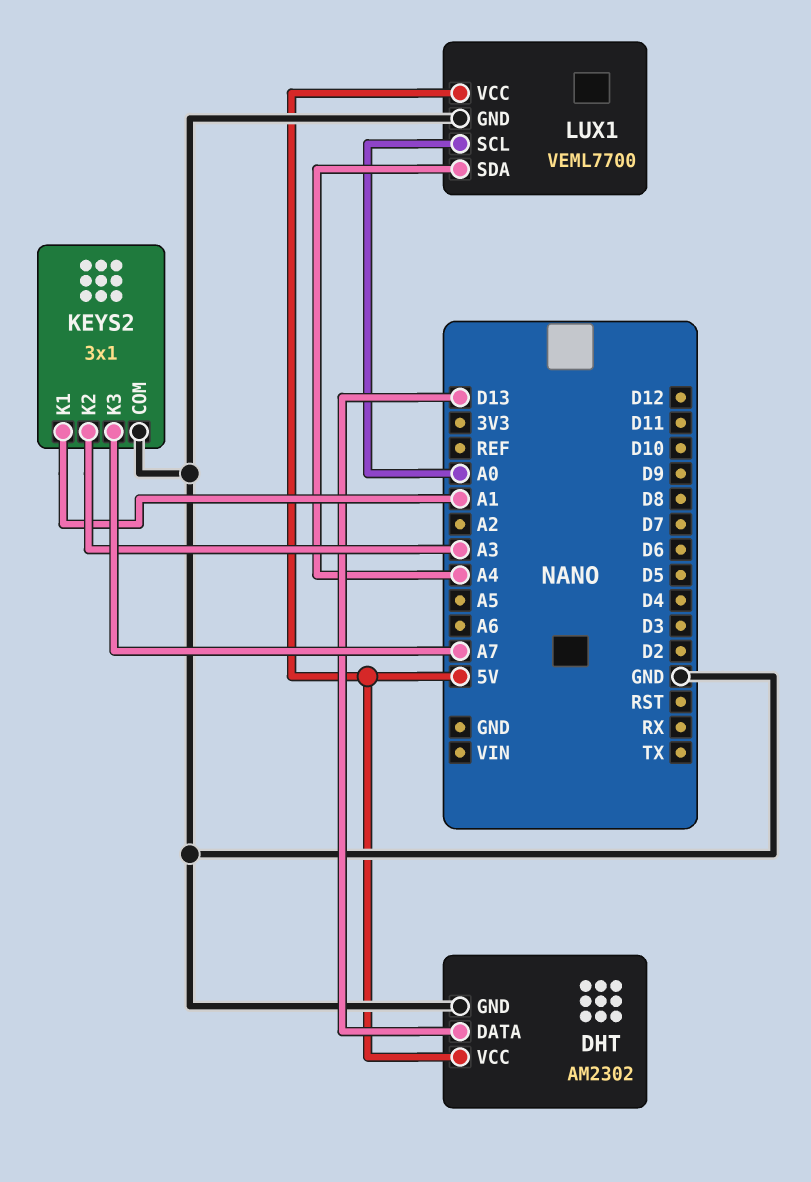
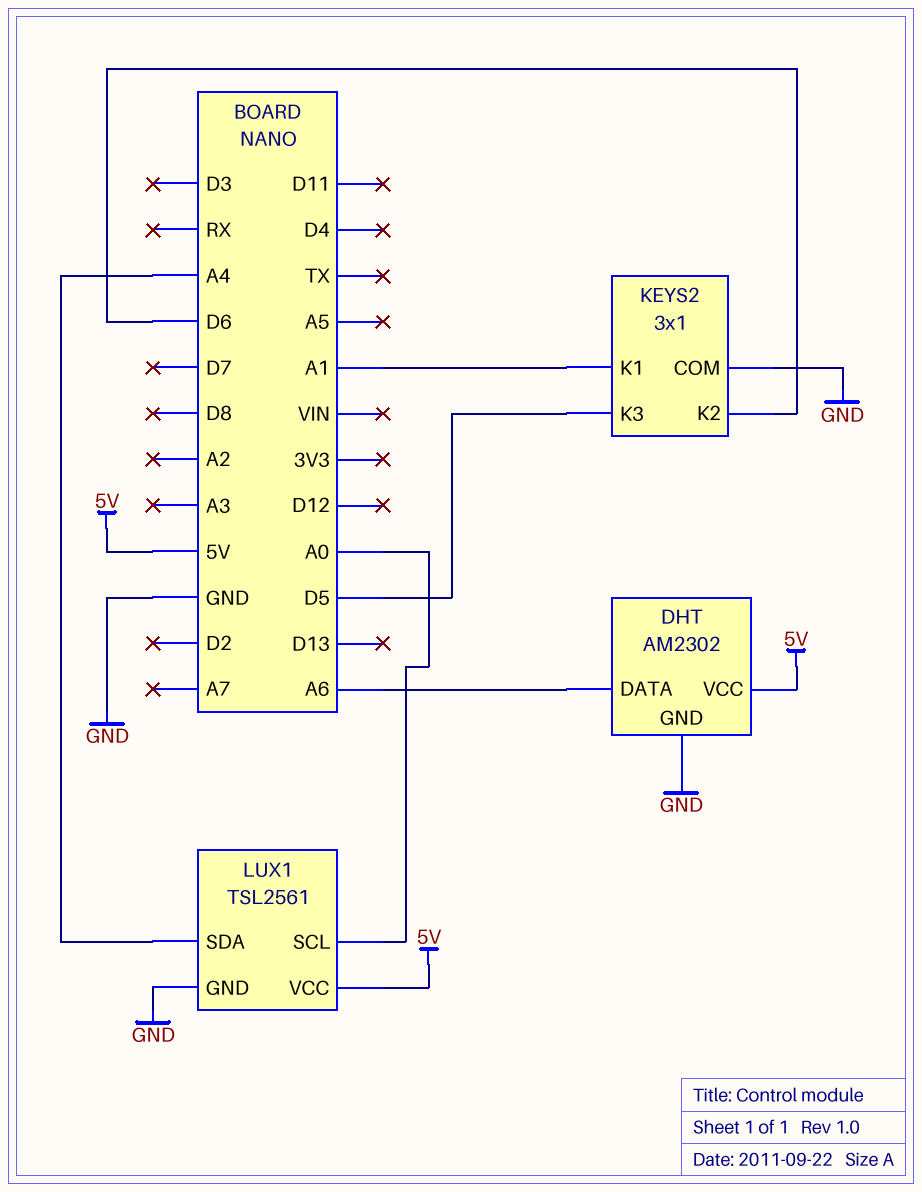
DHT pin DATA: D13 -> A6
KEYS2 pin K2: A3 -> D6
KEYS2 pin K3: A7 -> D5
LUX1: VEML7700 -> TSL2561

